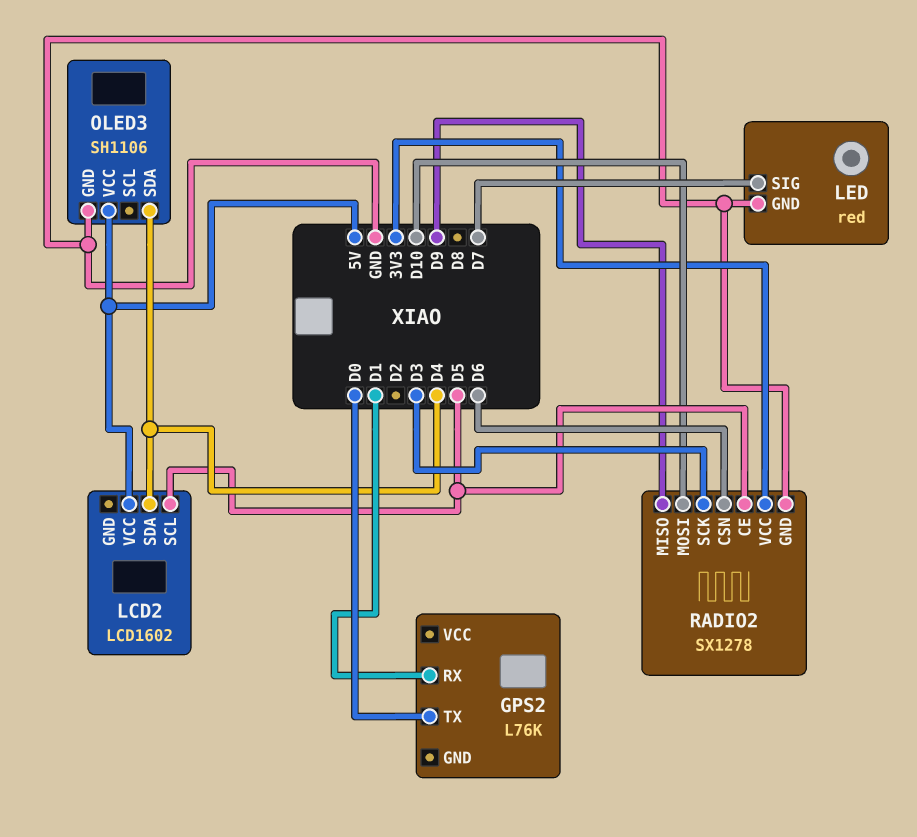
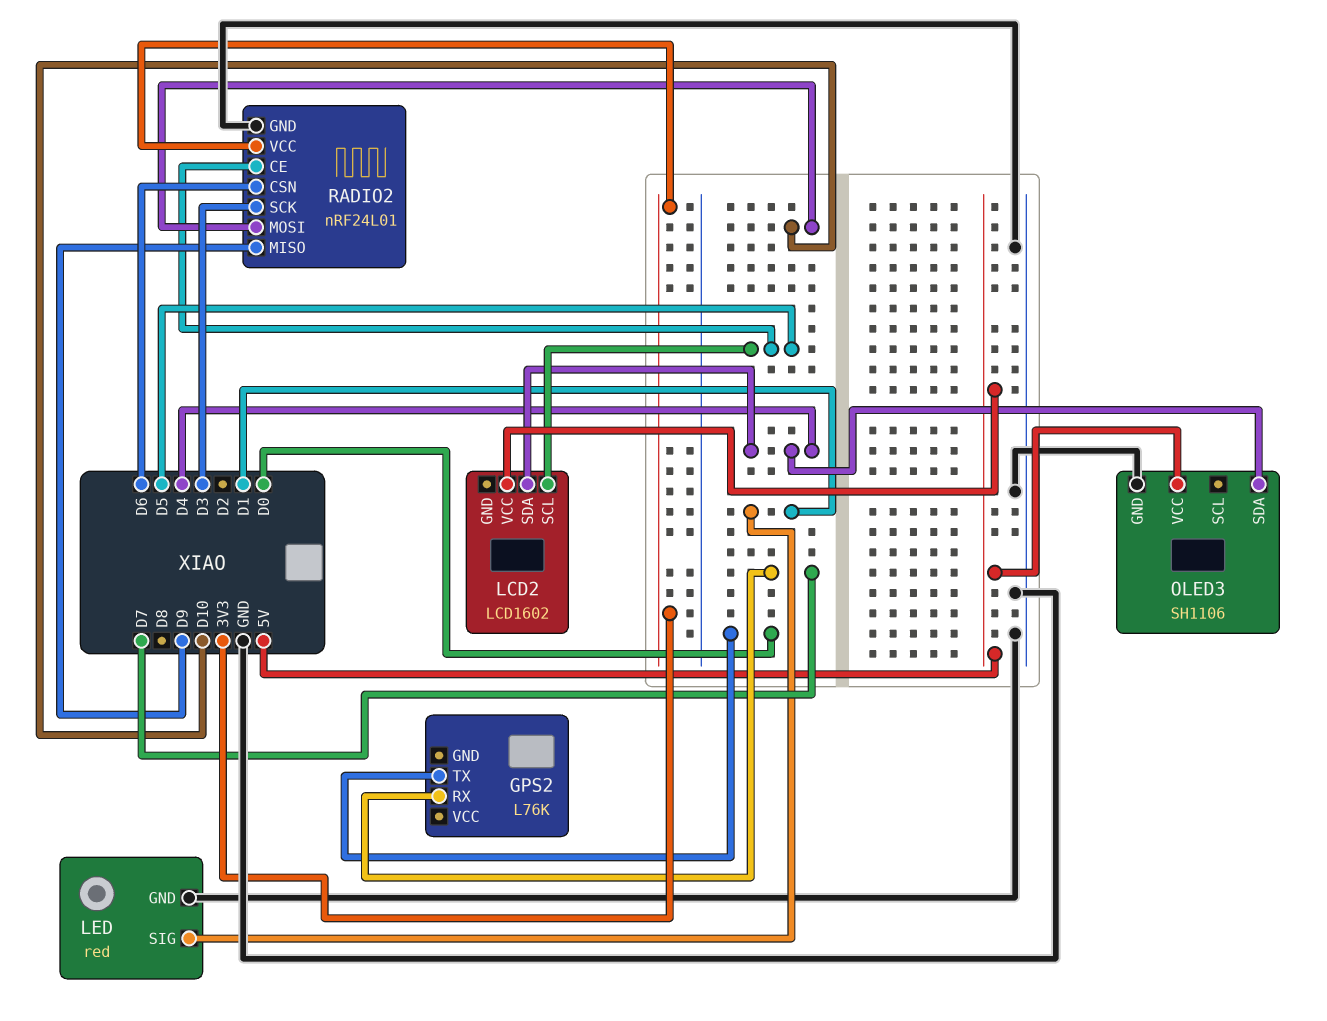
GPS2 pin RX: D1 -> D7
LED pin SIG: D7 -> D1
RADIO2: SX1278 -> nRF24L01

